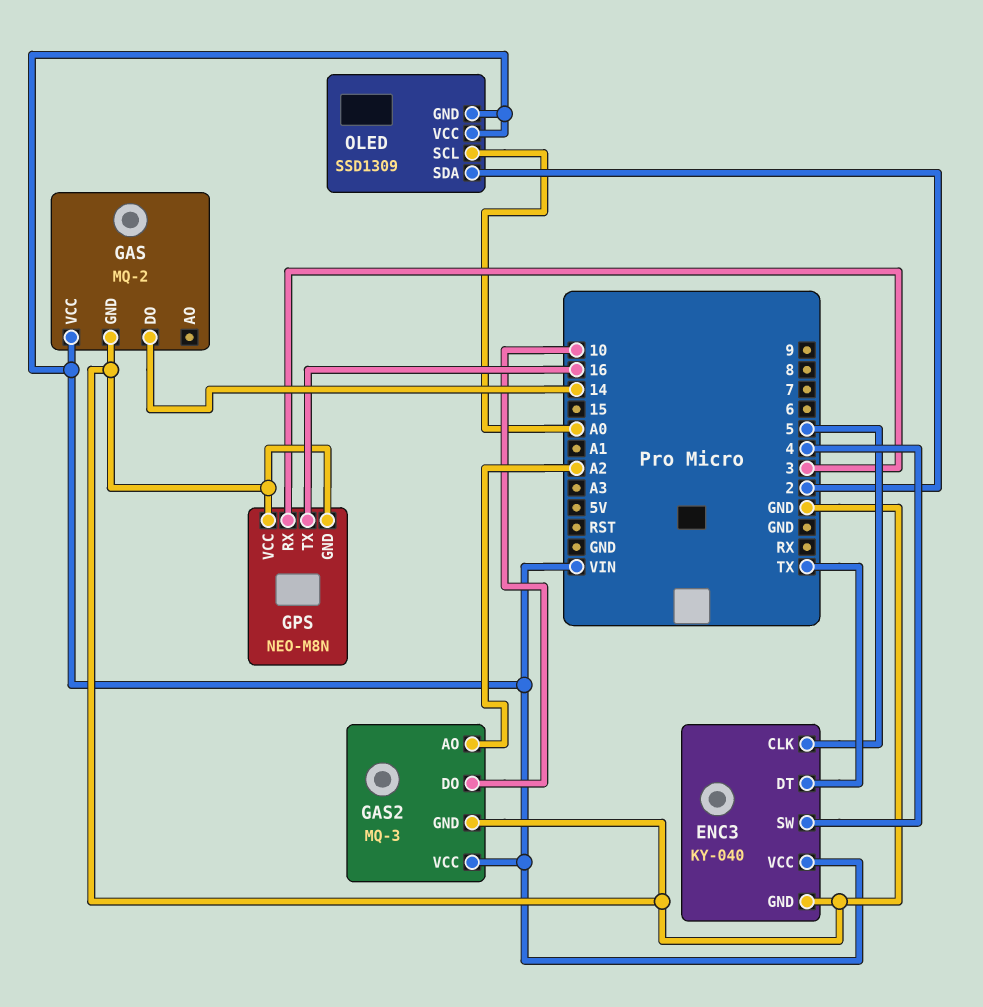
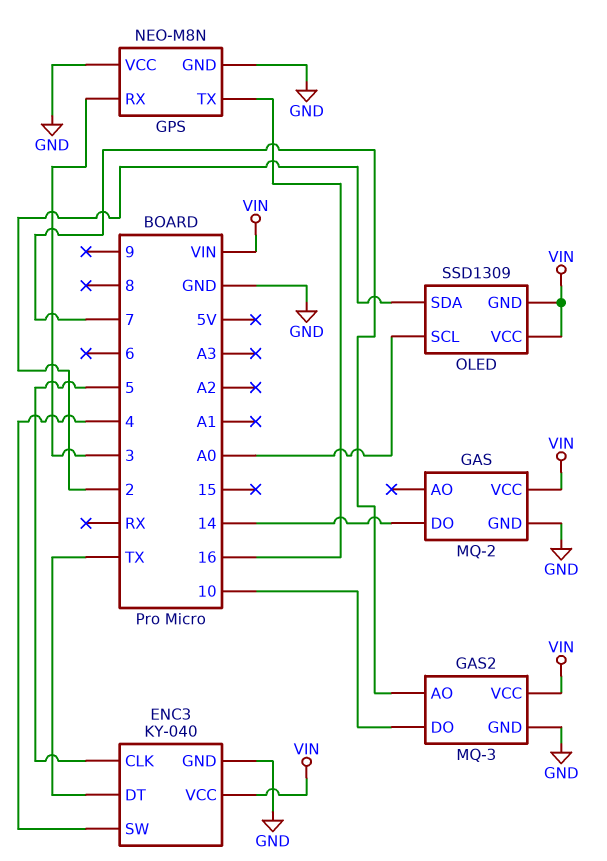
GAS2 pin AO: A2 -> 7

